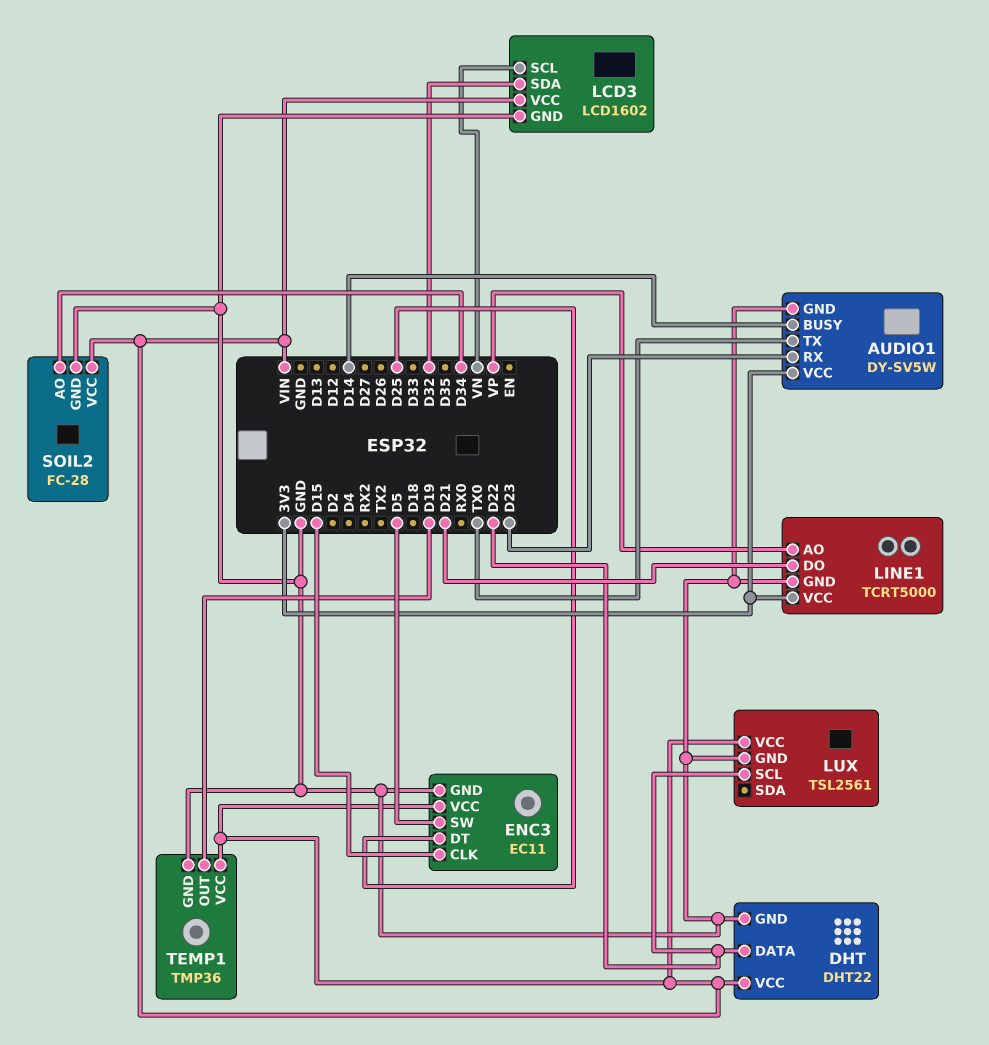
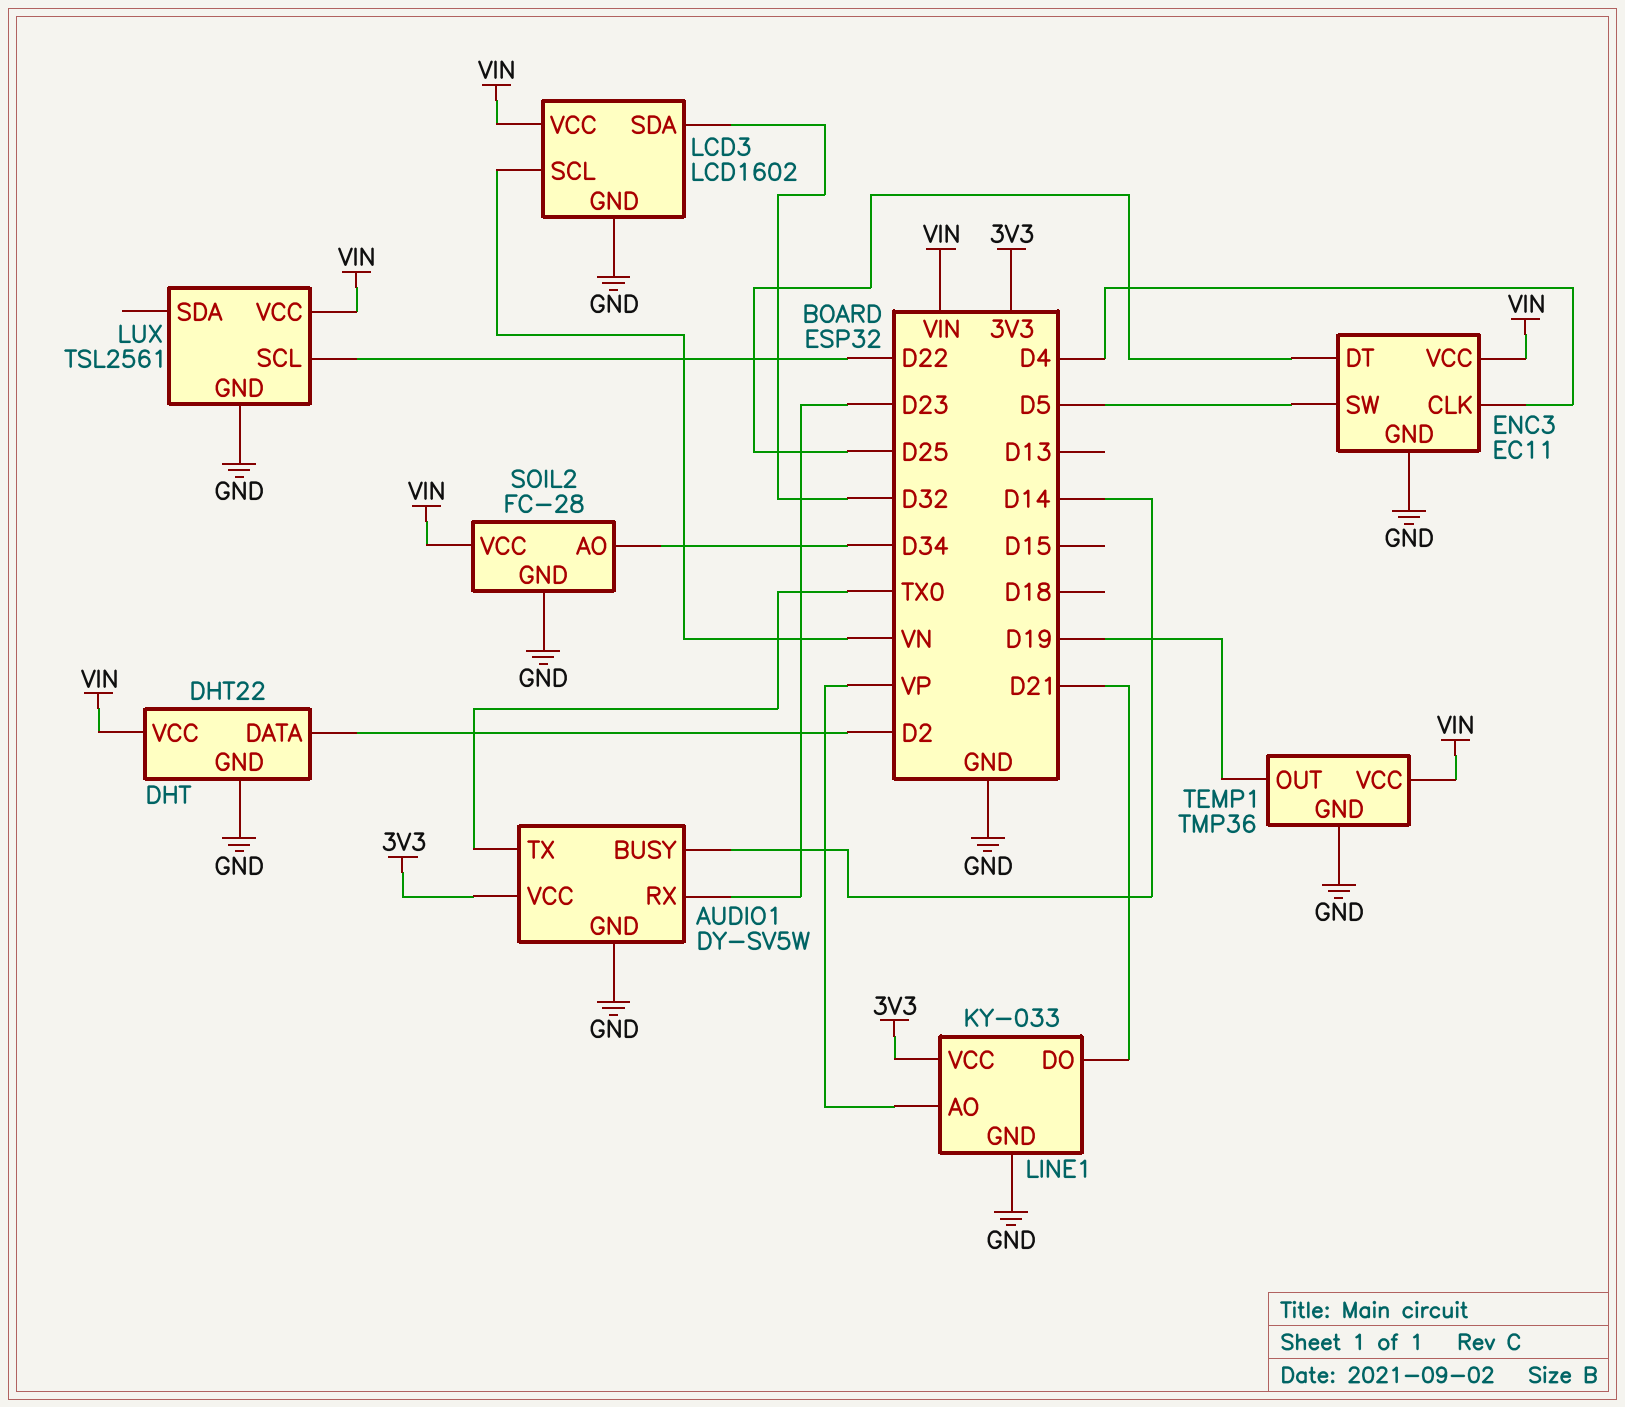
DHT pin DATA: D22 -> D2
ENC3 pin CLK: D15 -> D4
LINE1: TCRT5000 -> KY-033

